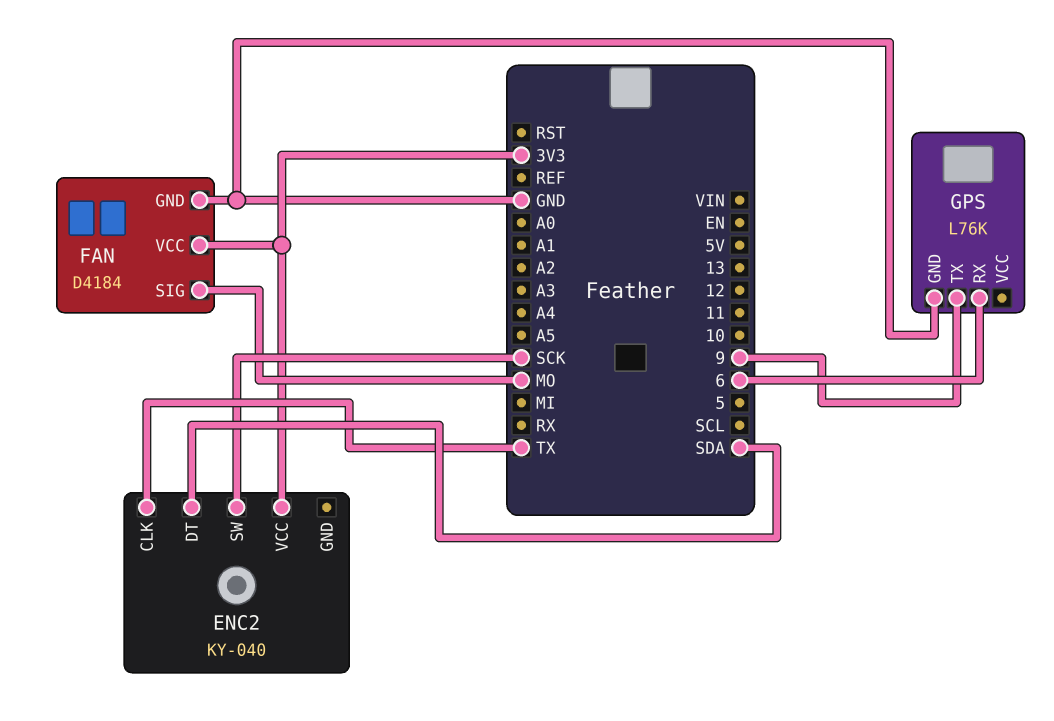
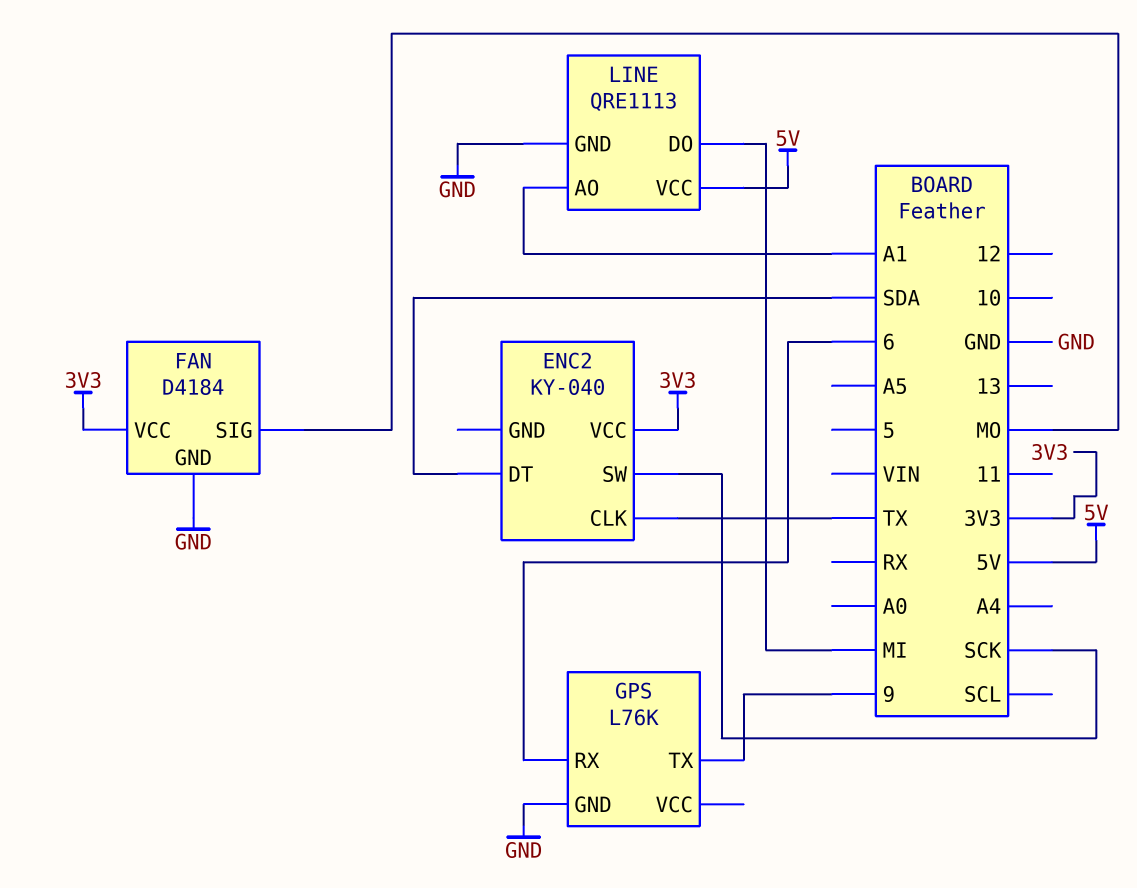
LINE: none -> QRE1113
LINE pin AO: none -> A1
LINE pin DO: none -> MI
LINE pin GND: none -> GND
LINE pin VCC: none -> 5V

